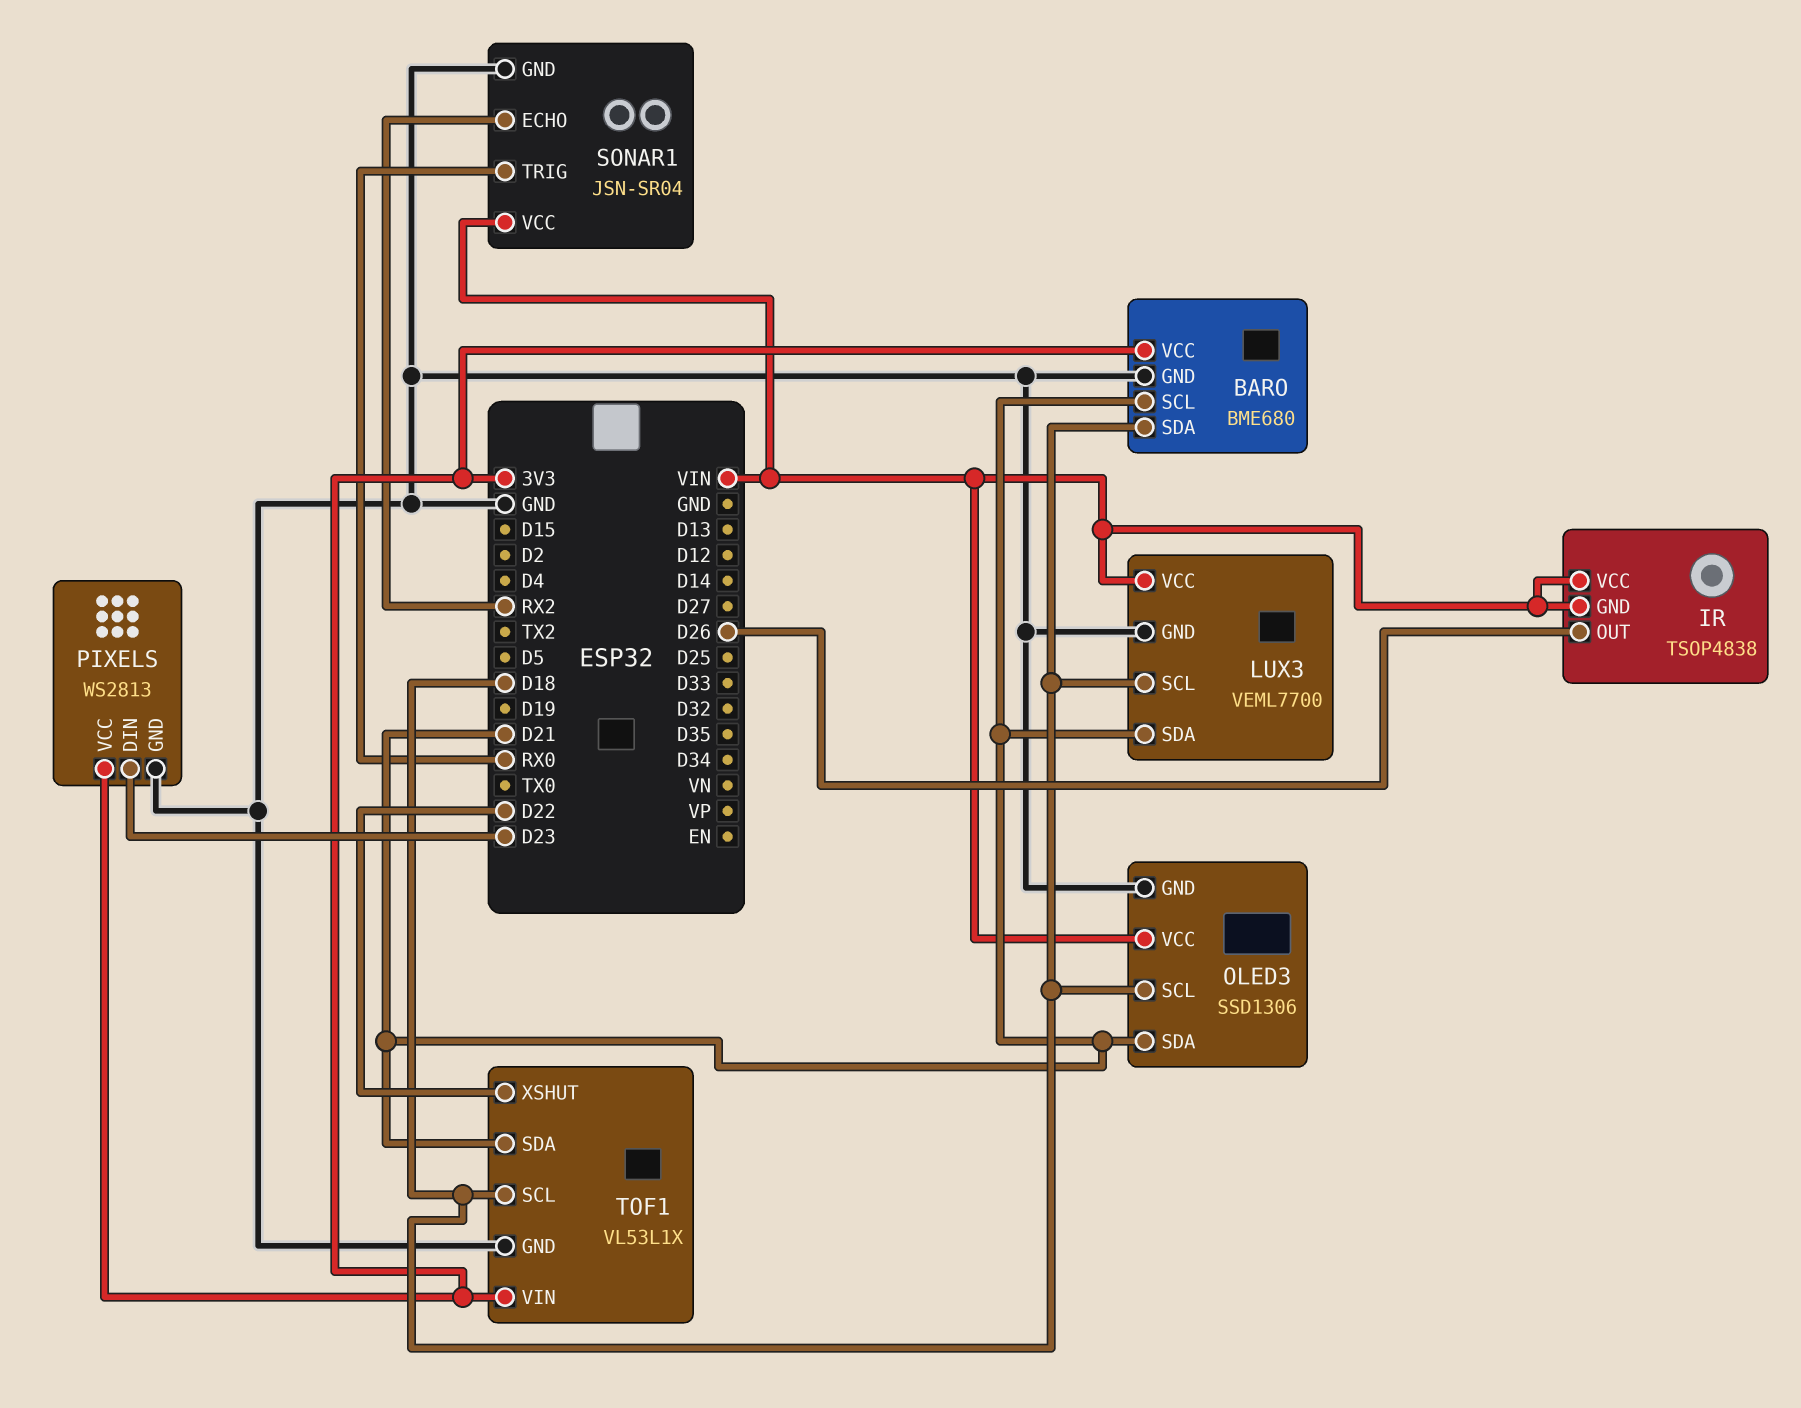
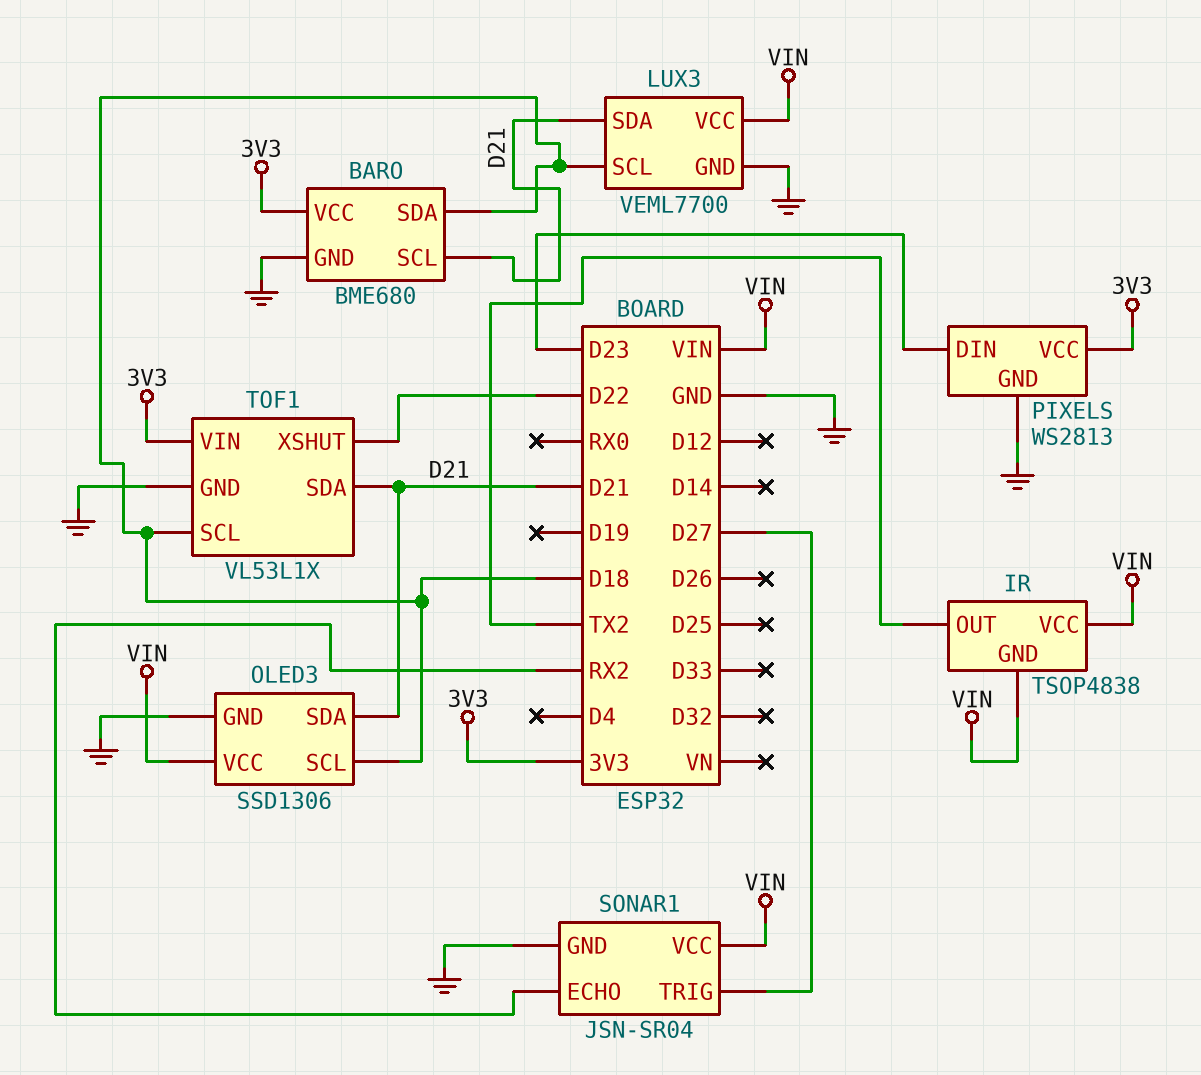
IR pin OUT: D26 -> TX2
SONAR1 pin TRIG: RX0 -> D27

